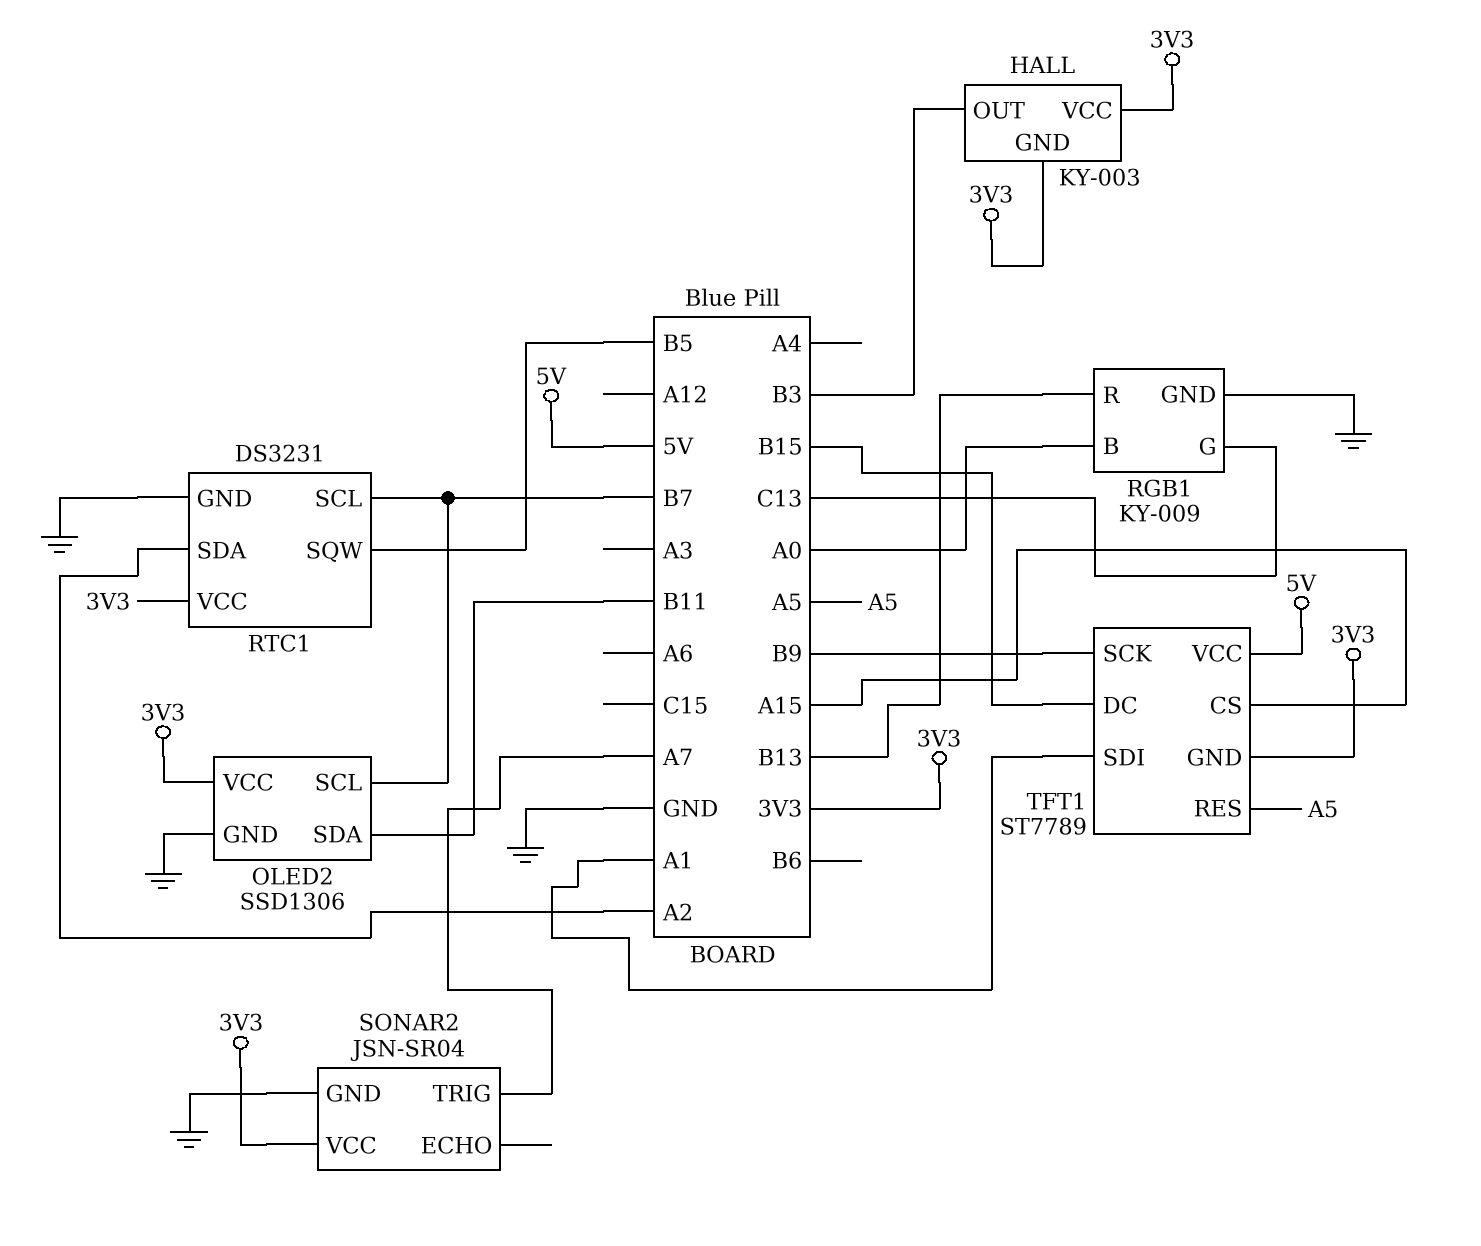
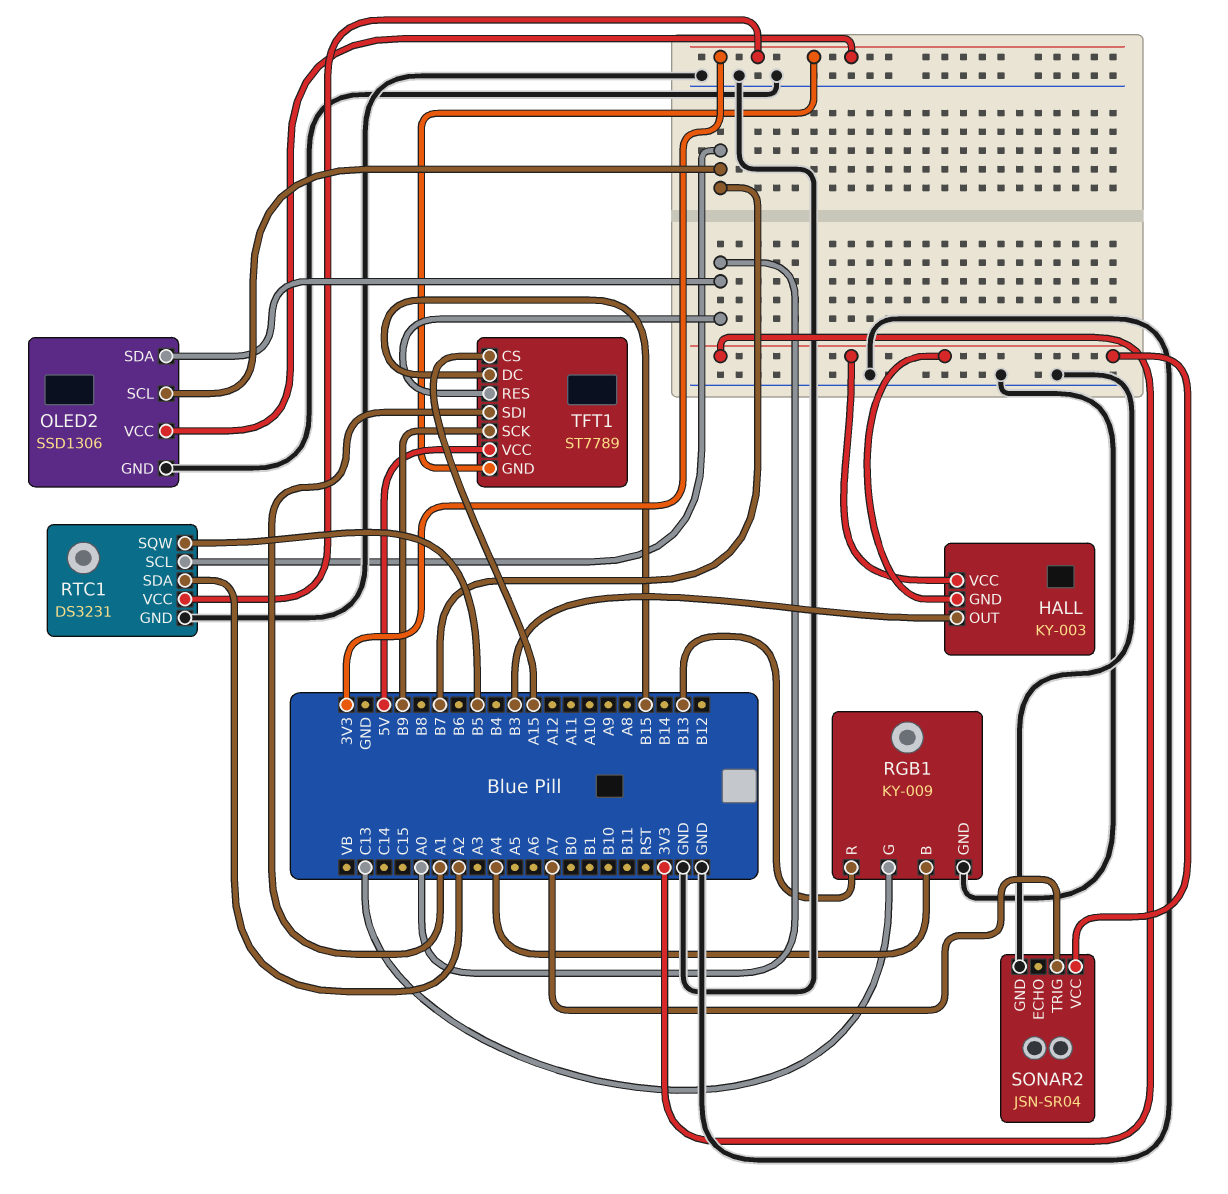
OLED2 pin SDA: B11 -> A0
RGB1 pin B: A0 -> A4
TFT1 pin RES: A5 -> A0

